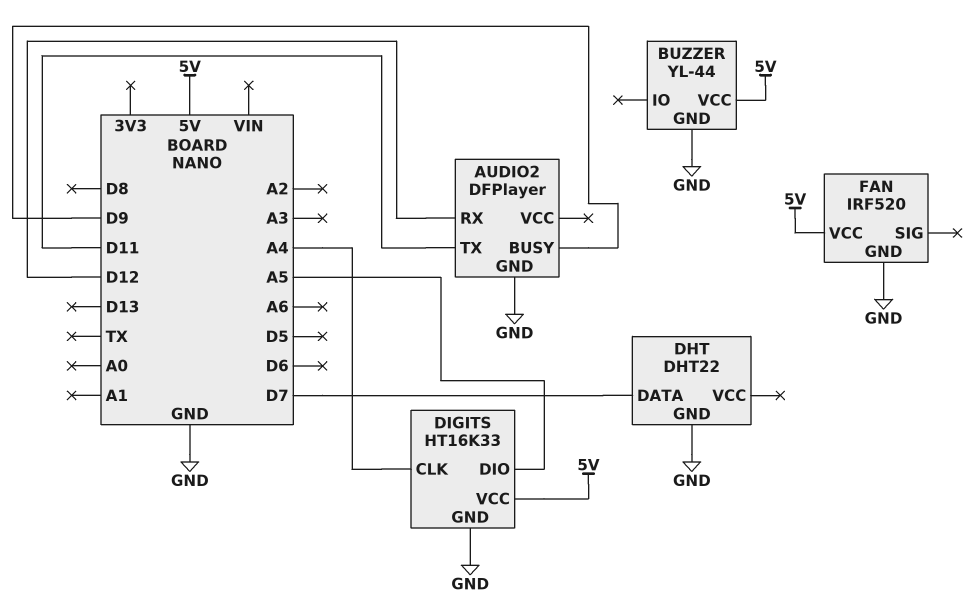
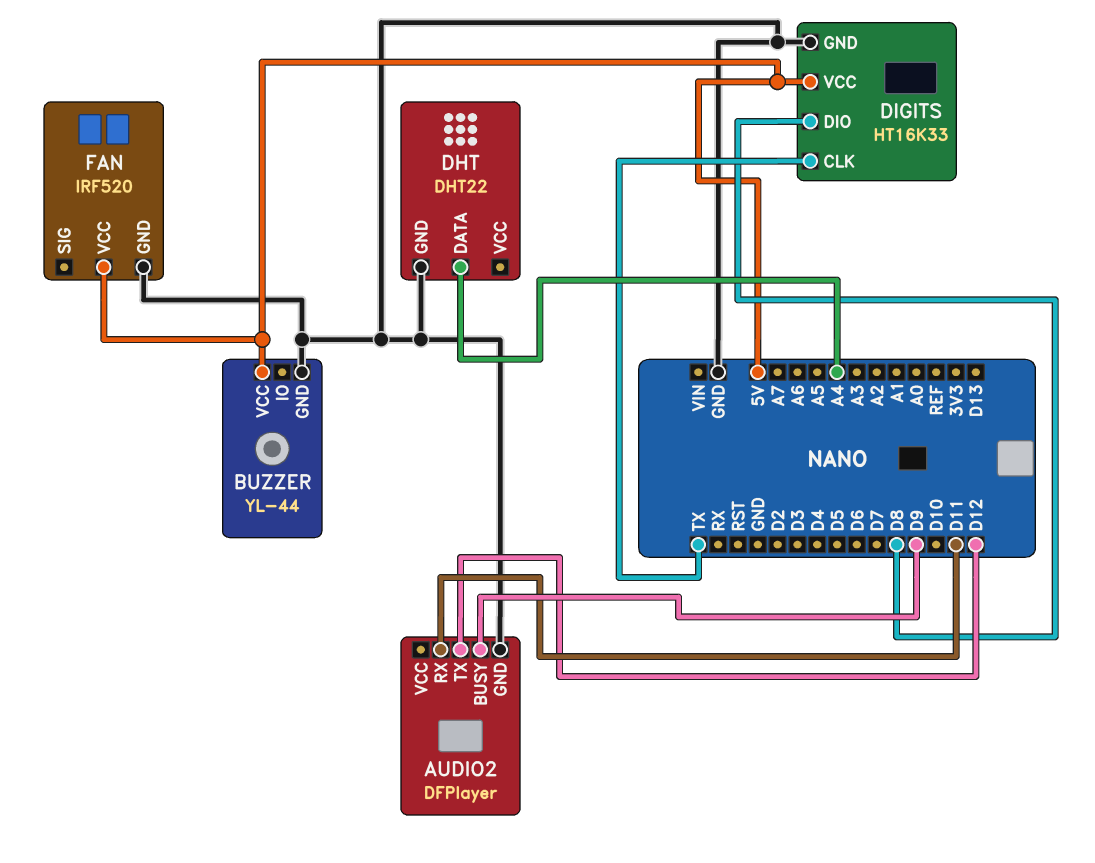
AUDIO2 pin RX: D12 -> D11
AUDIO2 pin TX: D11 -> D12
DHT pin DATA: D7 -> A4
DIGITS pin CLK: A4 -> TX
DIGITS pin DIO: A5 -> D8

